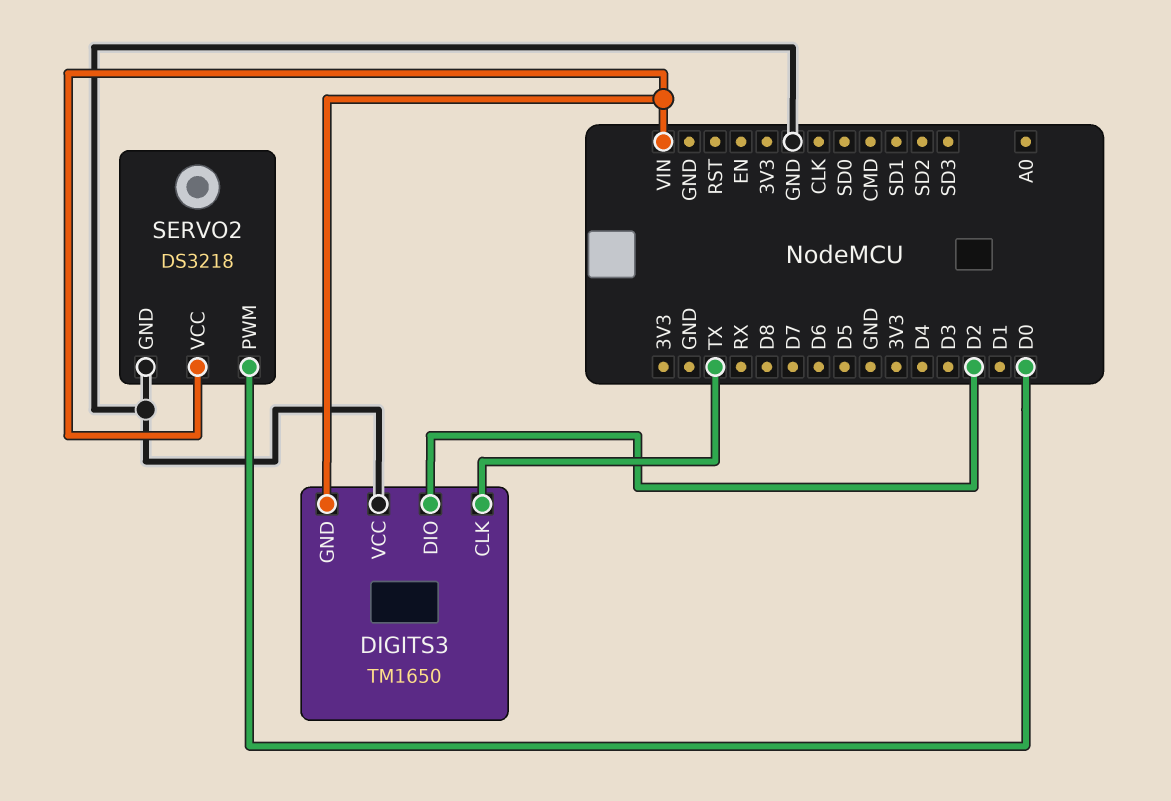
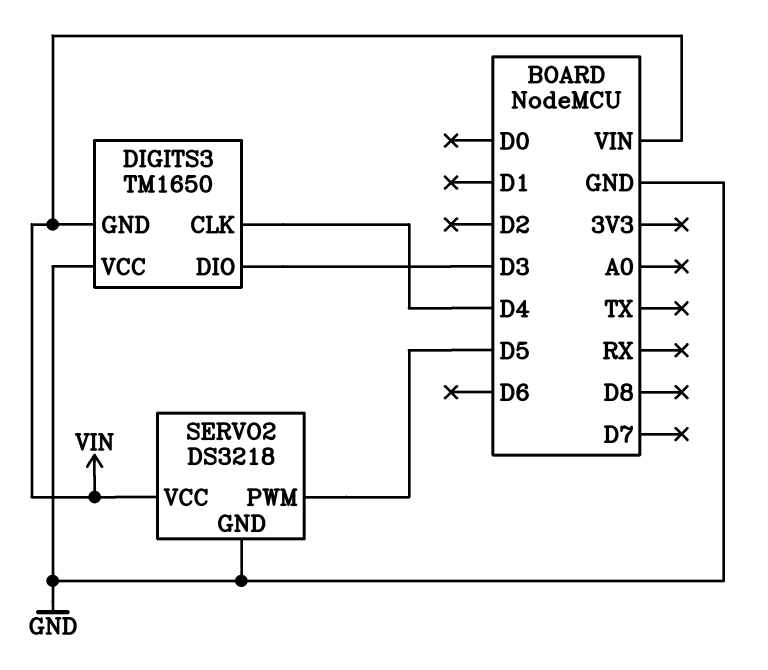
DIGITS3 pin CLK: TX -> D4
DIGITS3 pin DIO: D2 -> D3
SERVO2 pin PWM: D0 -> D5

